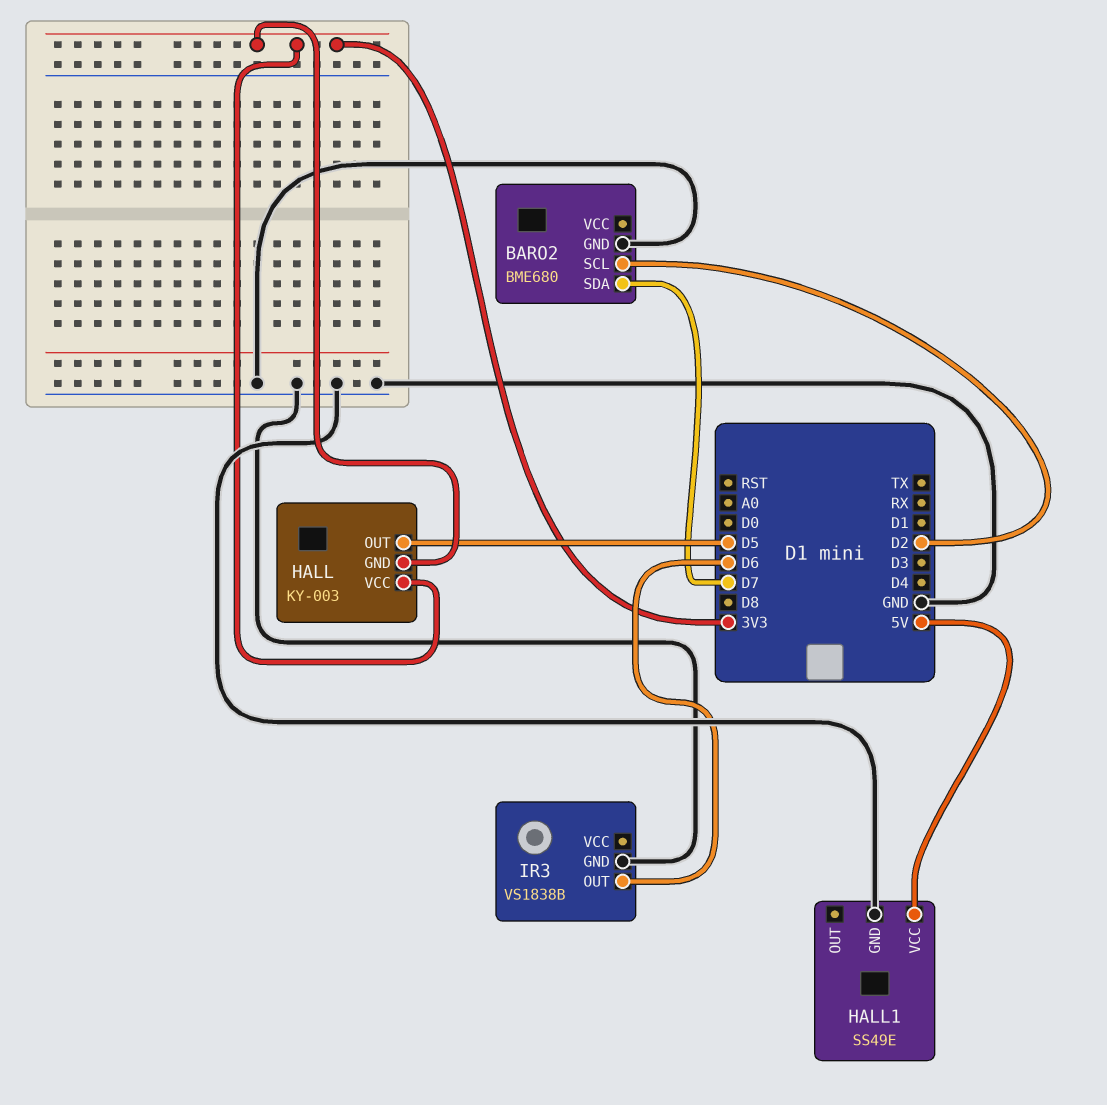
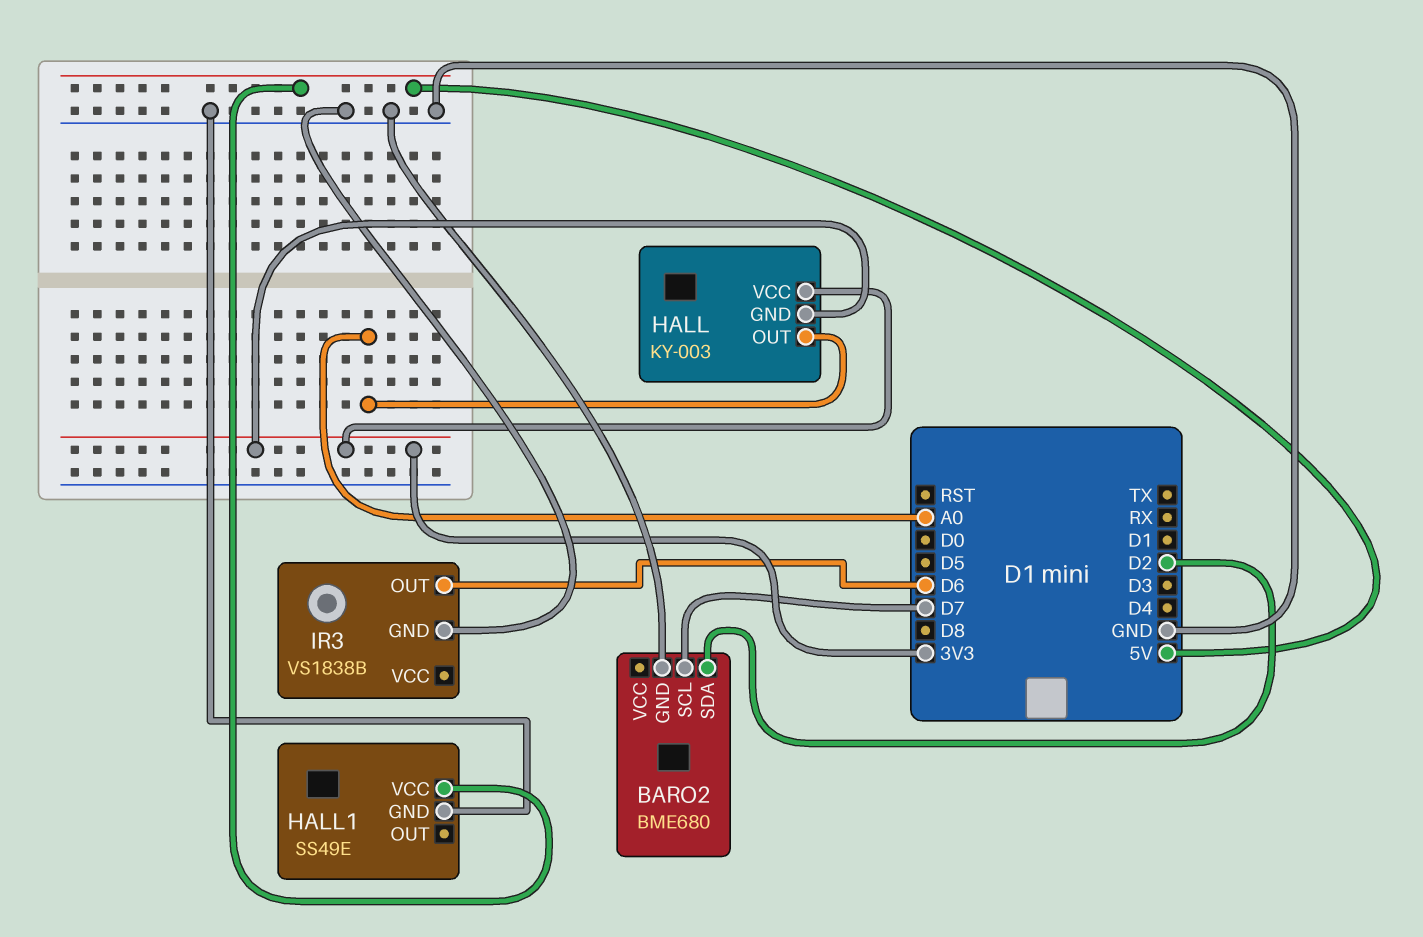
BARO2 pin SCL: D2 -> D7
BARO2 pin SDA: D7 -> D2
HALL pin OUT: D5 -> A0

